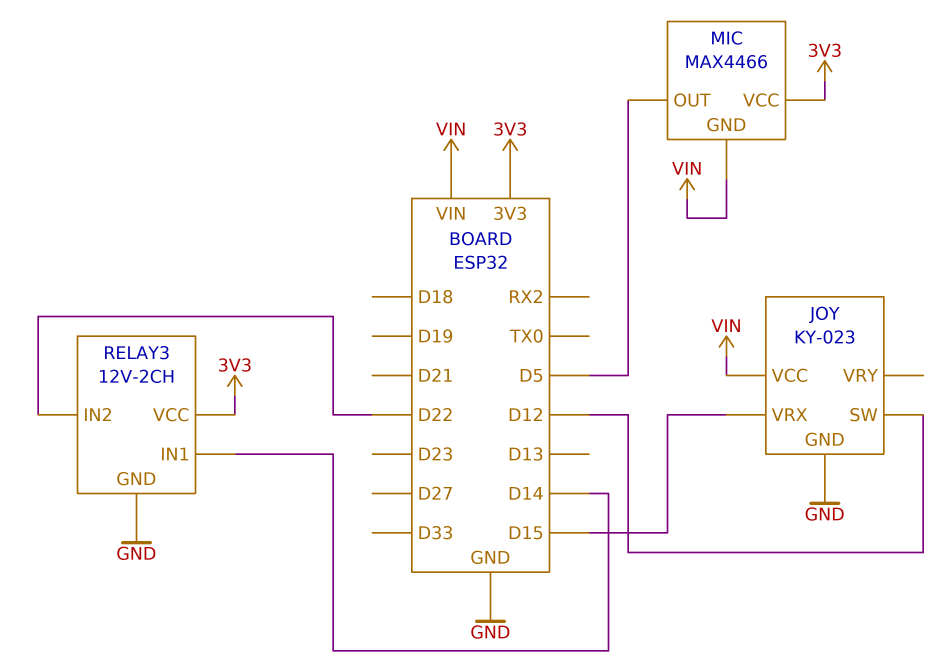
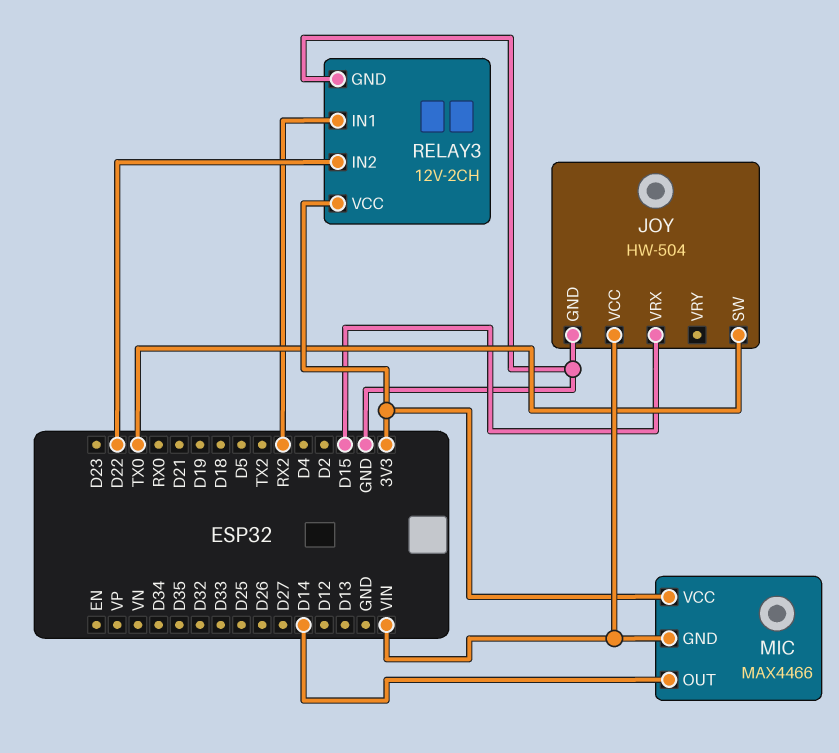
JOY: KY-023 -> HW-504
JOY pin SW: D12 -> TX0
MIC pin OUT: D5 -> D14
RELAY3 pin IN1: D14 -> RX2

